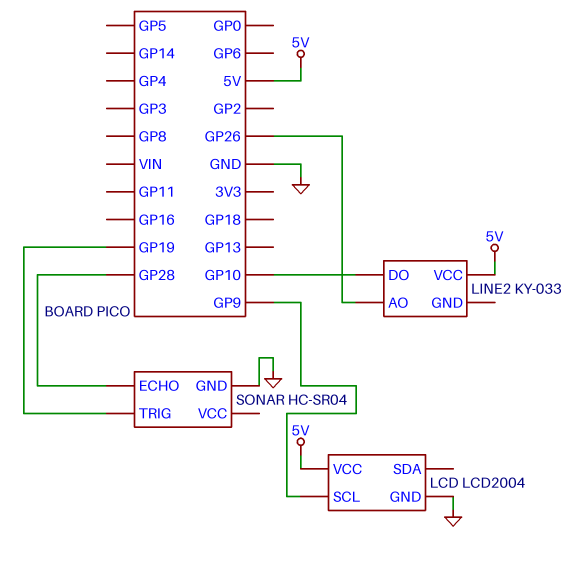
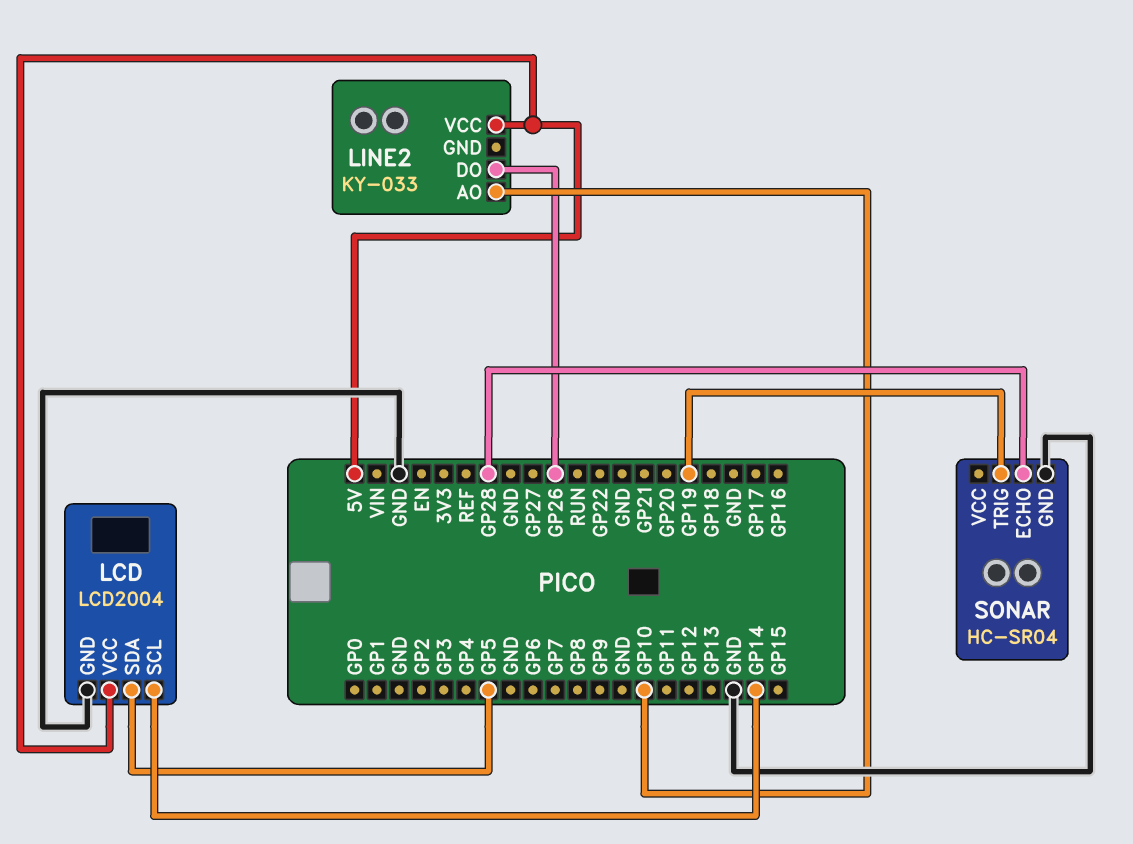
LCD pin SCL: GP9 -> GP14
LCD pin SDA: none -> GP5
LINE2 pin AO: GP26 -> GP10
LINE2 pin DO: GP10 -> GP26

